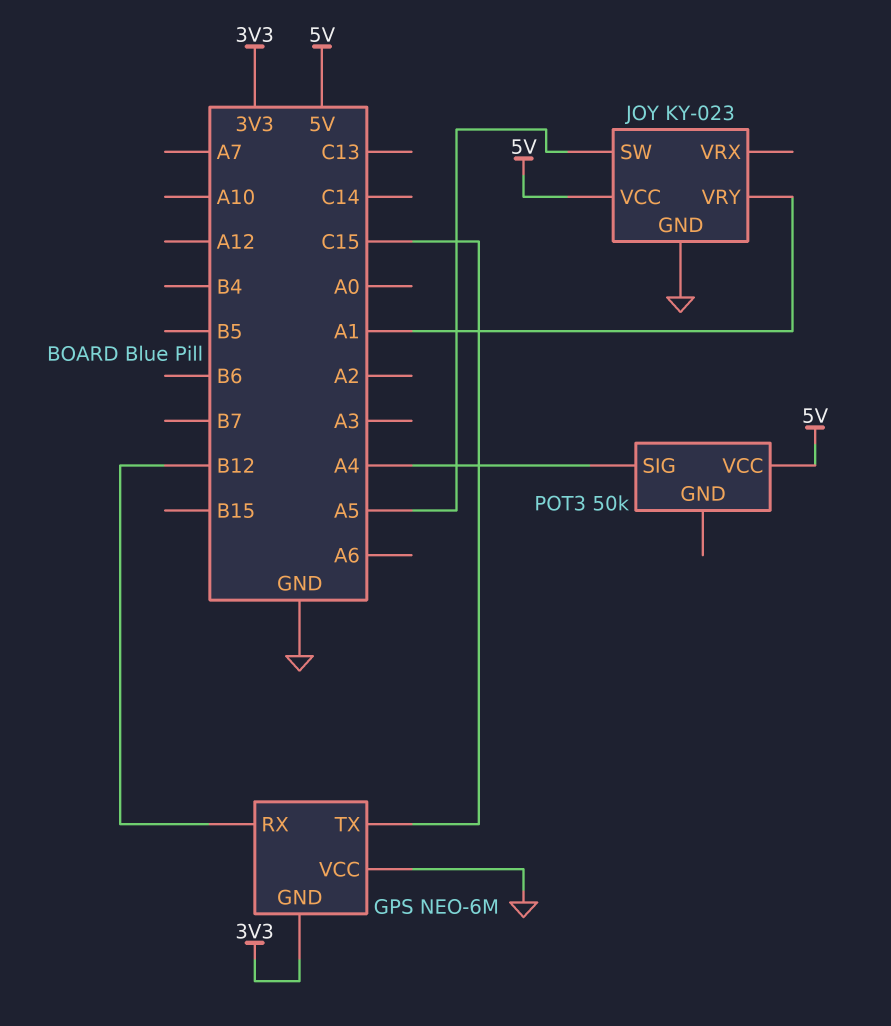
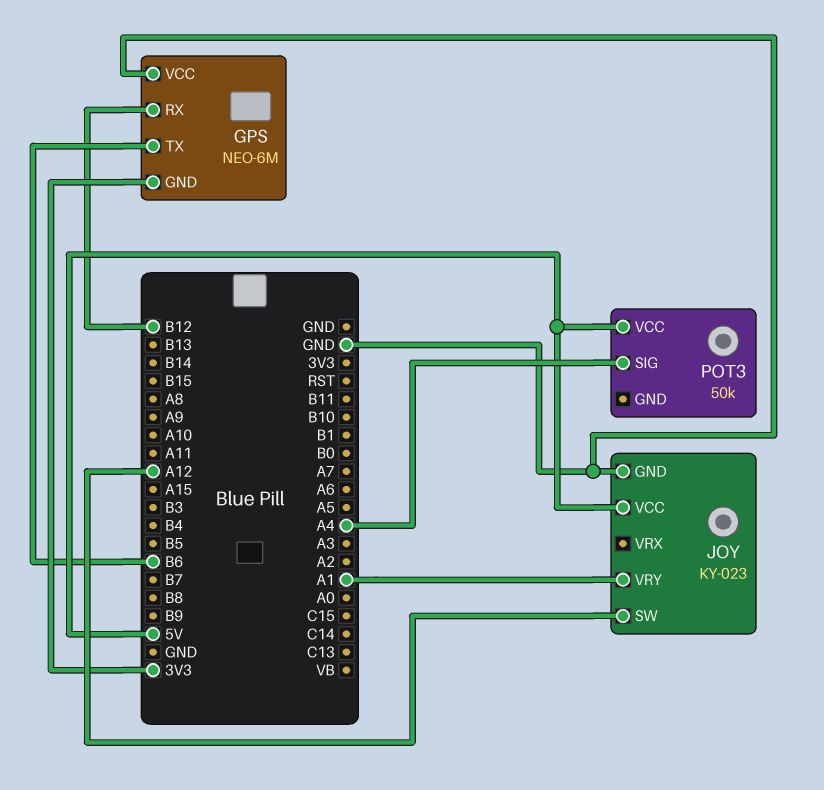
GPS pin TX: C15 -> B6
JOY pin SW: A5 -> A12

